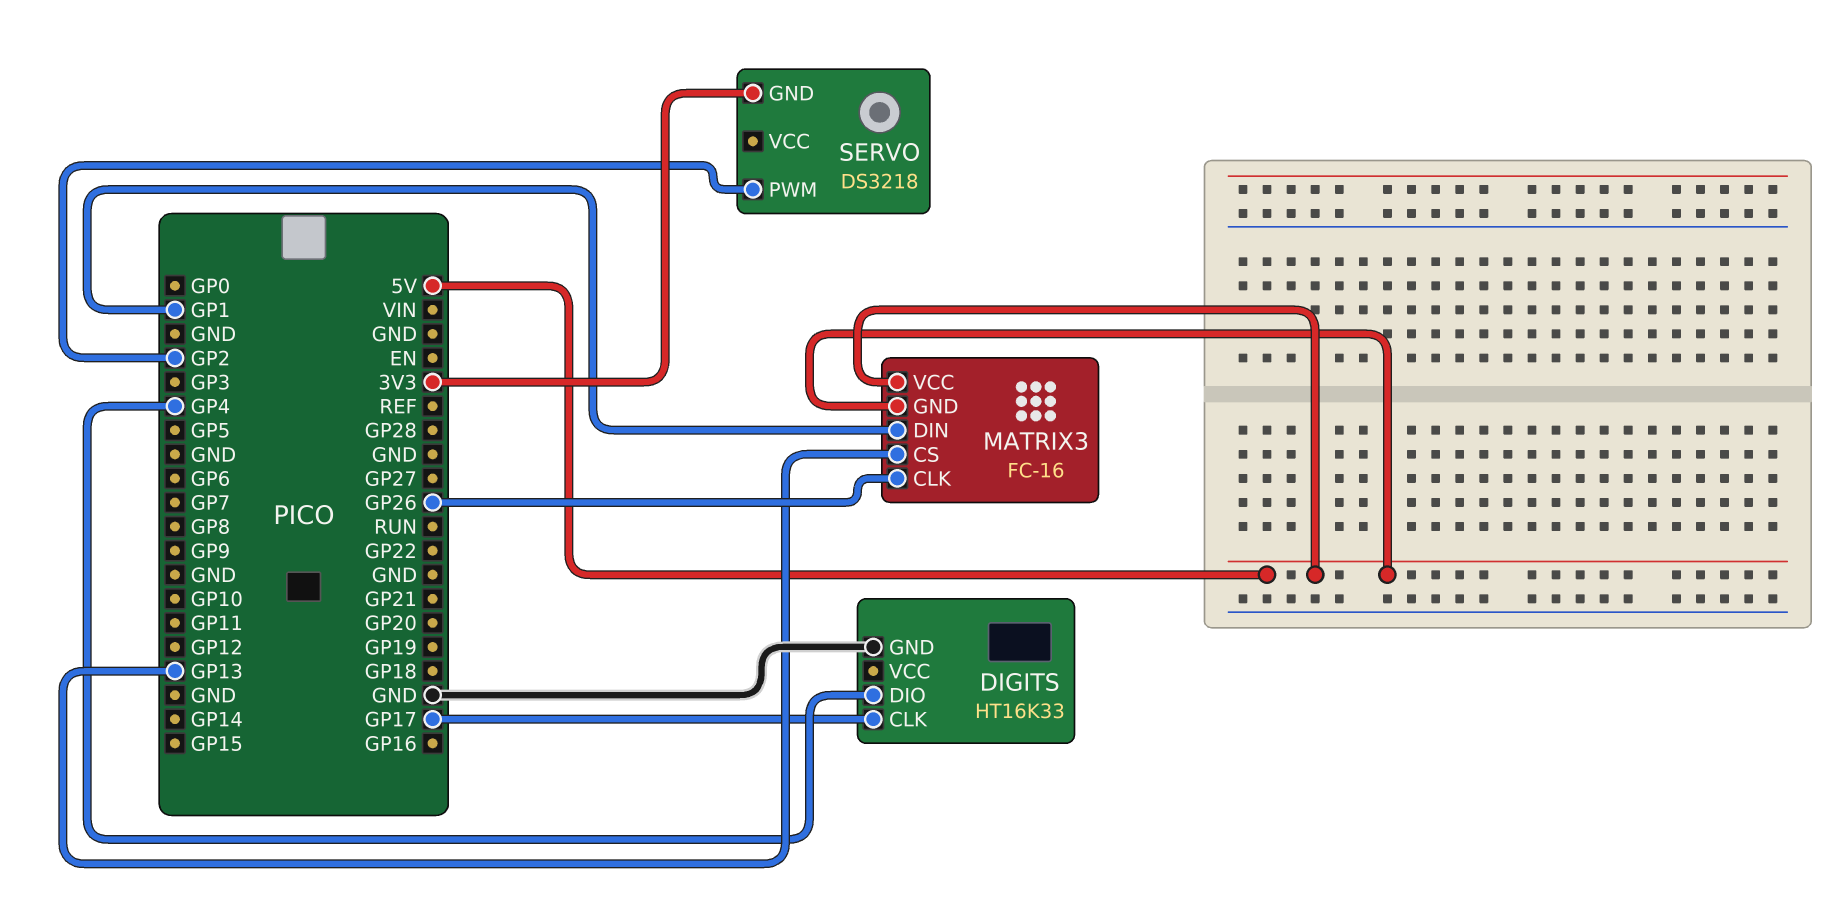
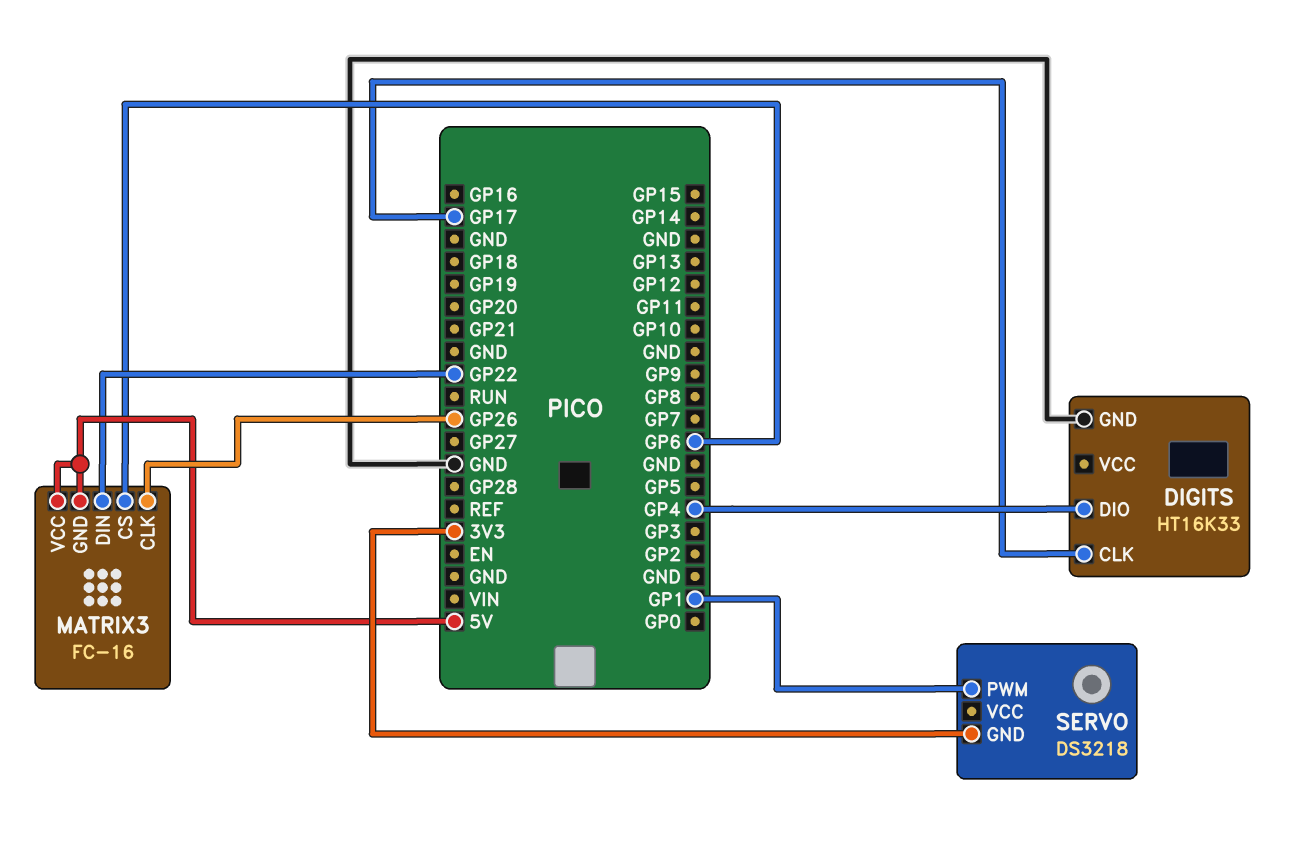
MATRIX3 pin CS: GP13 -> GP6
MATRIX3 pin DIN: GP1 -> GP22
SERVO pin PWM: GP2 -> GP1

